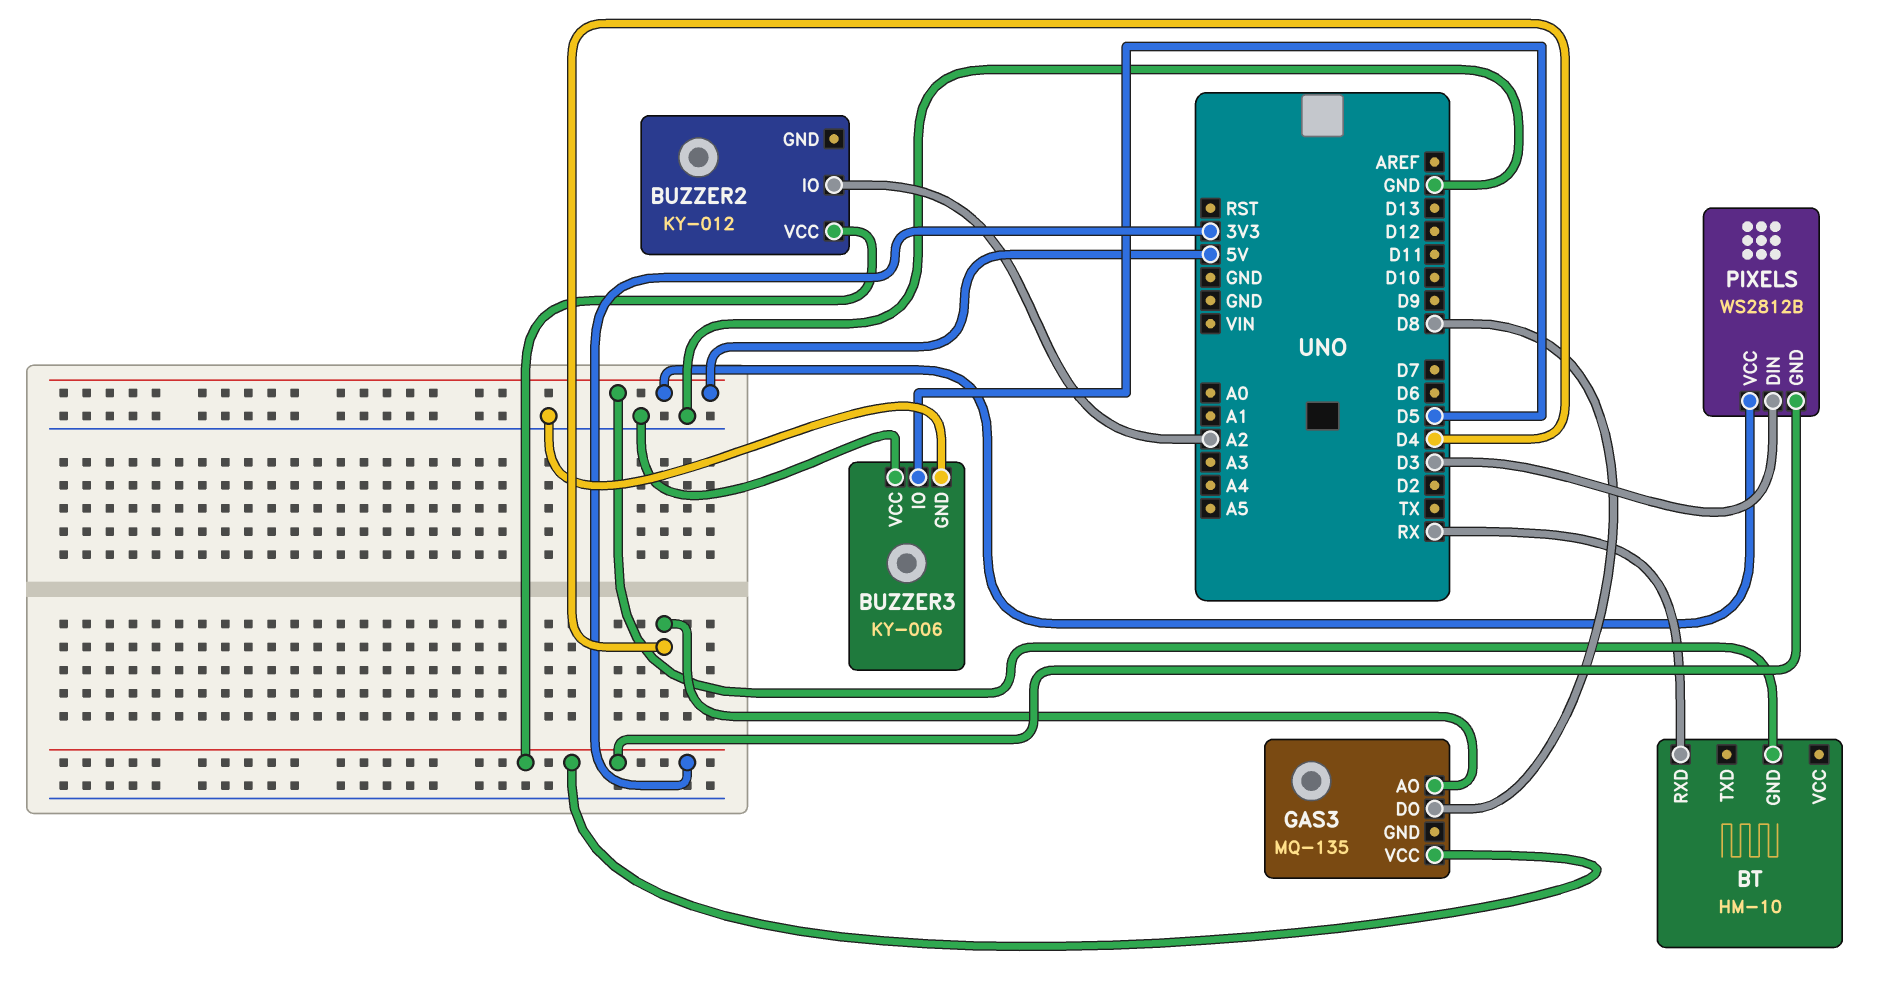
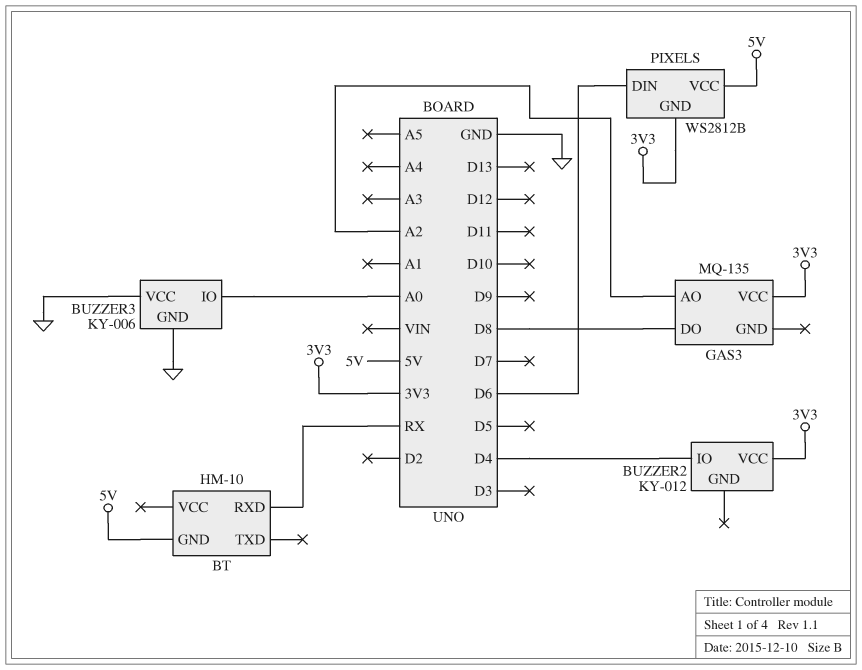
BUZZER2 pin IO: A2 -> D4
BUZZER3 pin IO: D5 -> A0
GAS3 pin AO: D4 -> A2
PIXELS pin DIN: D3 -> D6

